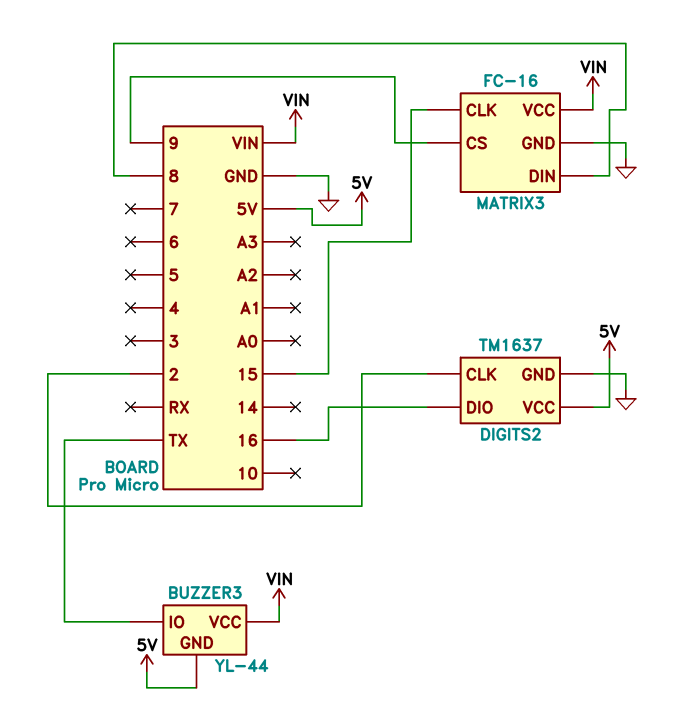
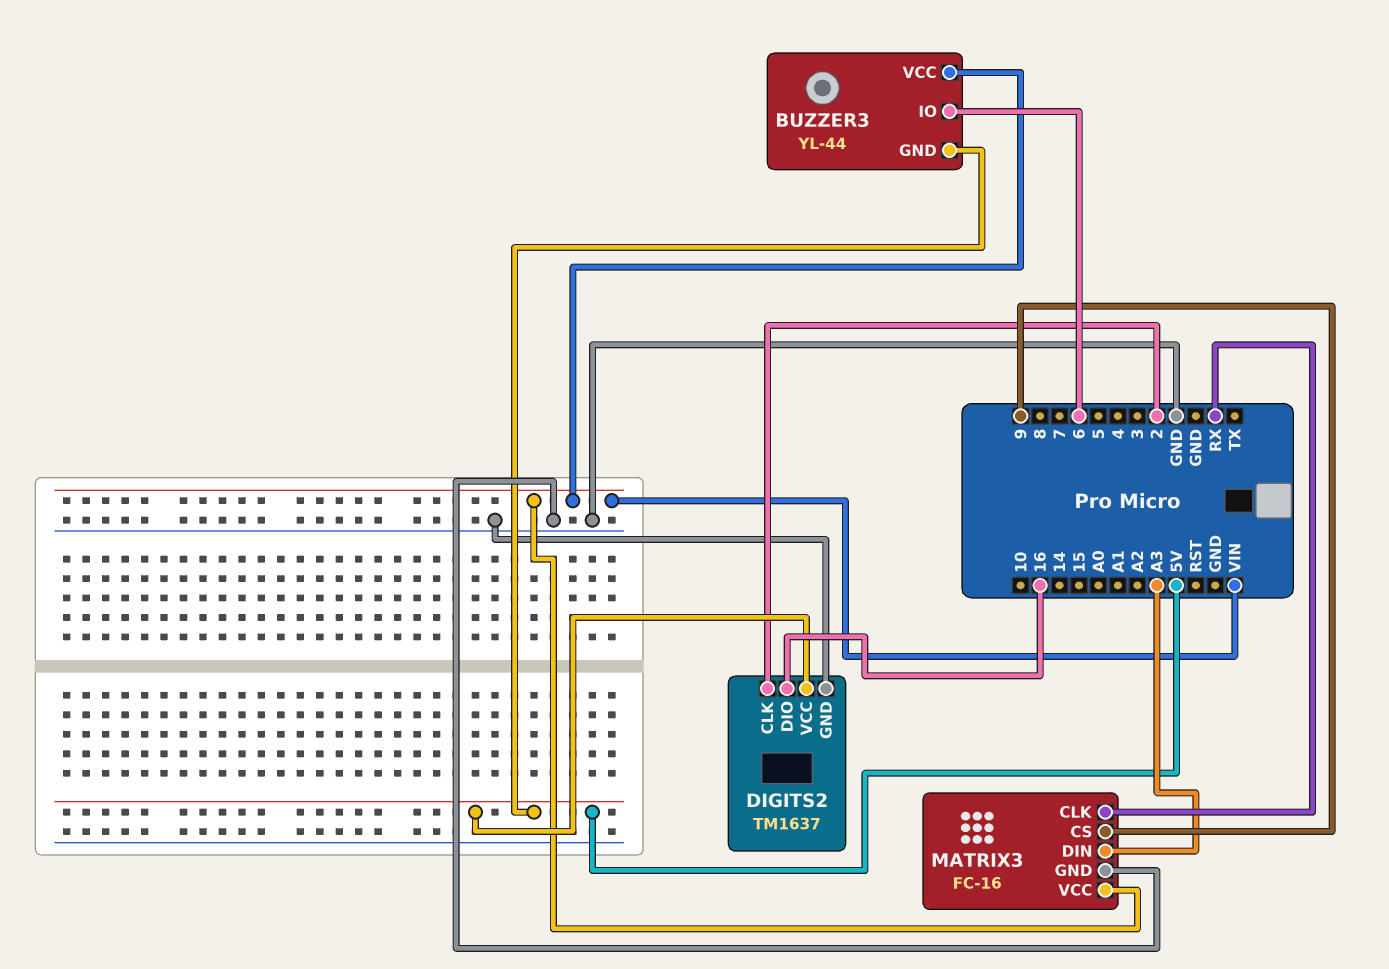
BUZZER3 pin IO: TX -> 6
MATRIX3 pin CLK: 15 -> RX
MATRIX3 pin DIN: 8 -> A3

